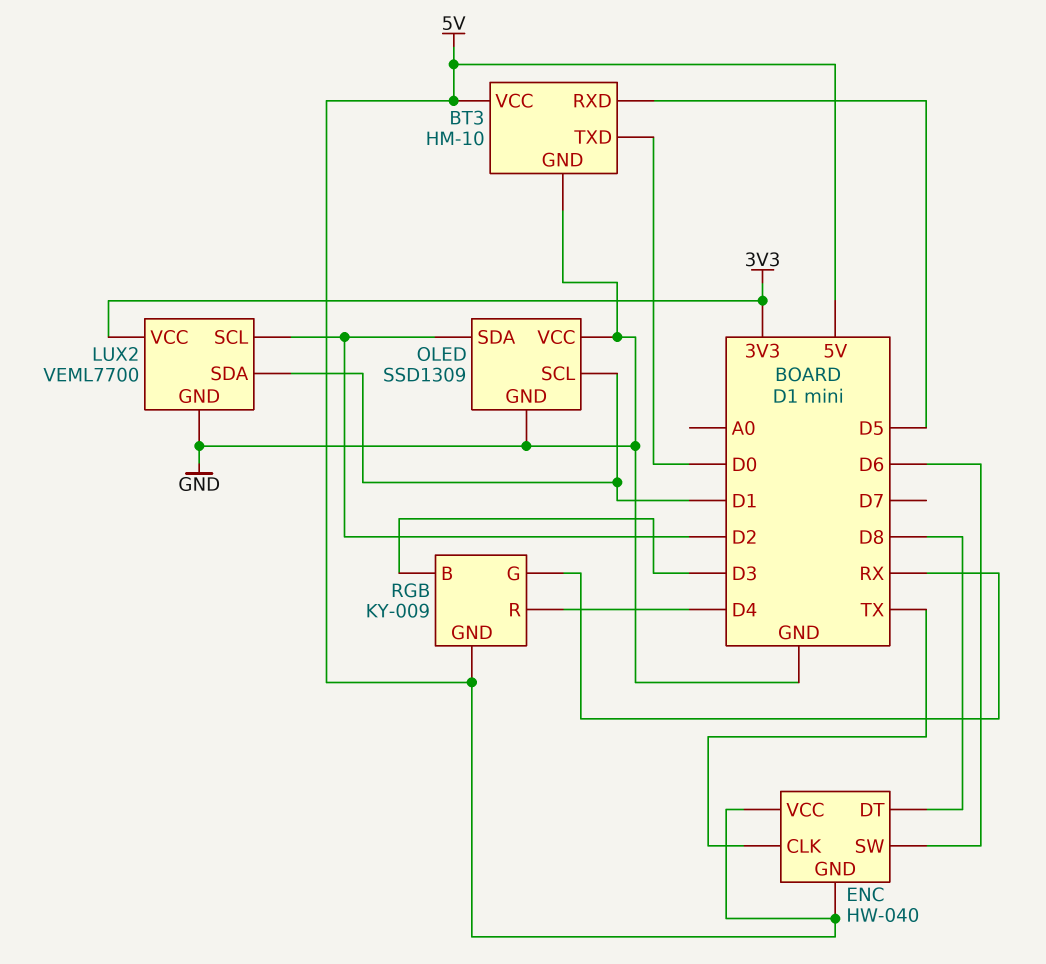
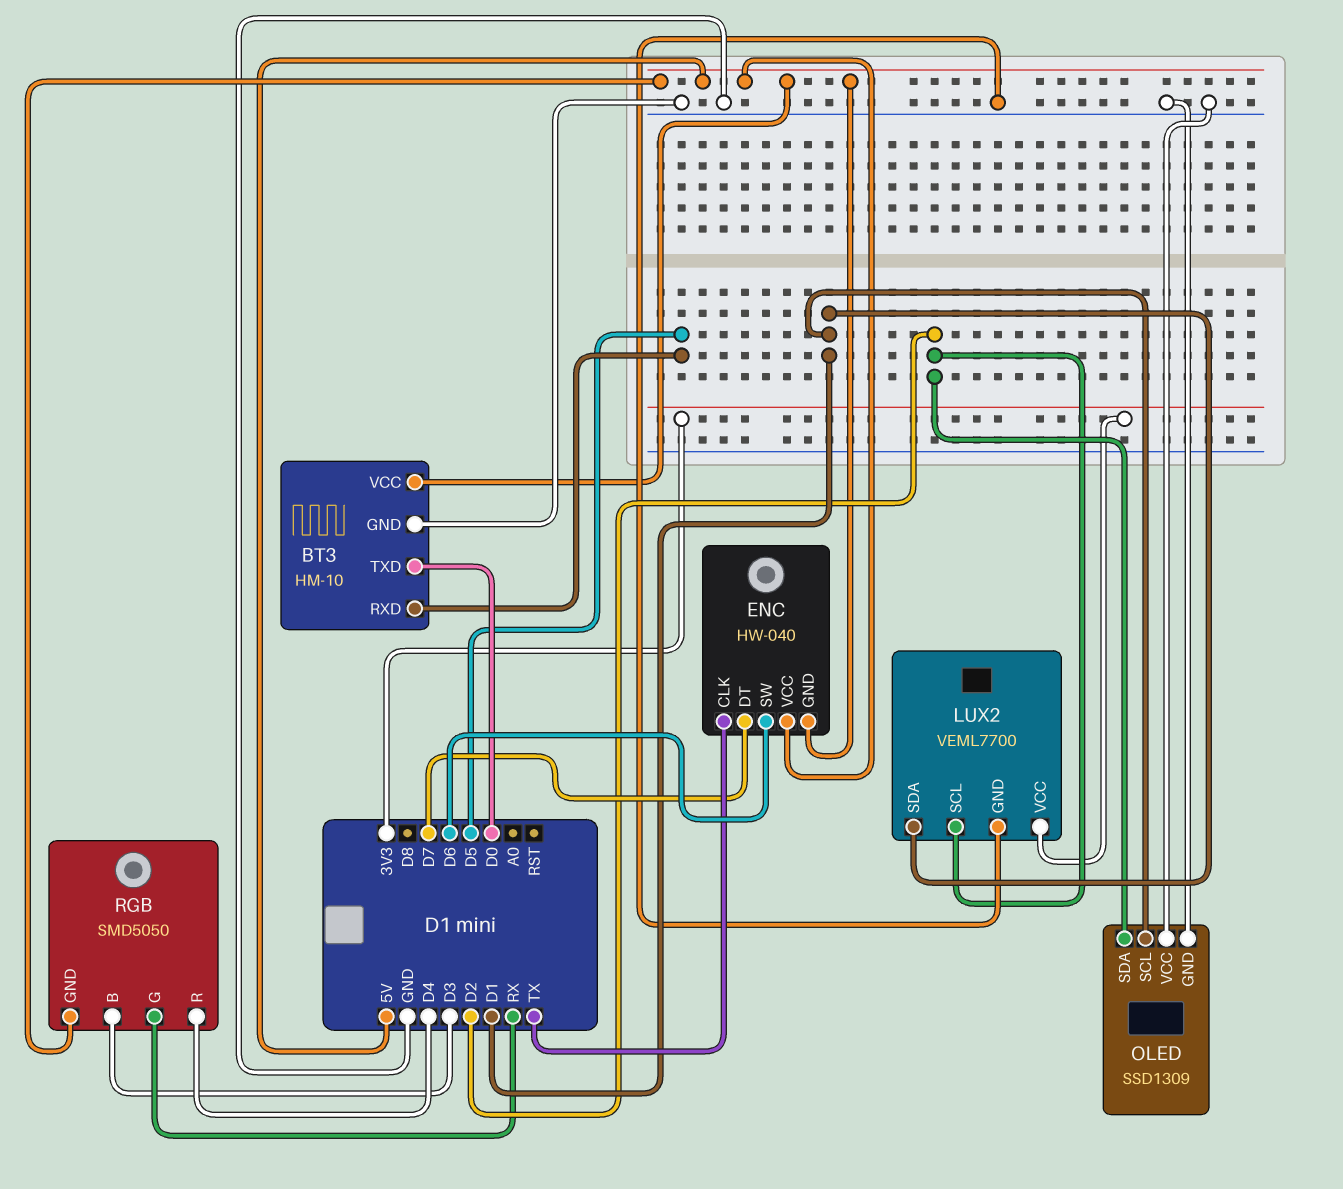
ENC pin DT: D8 -> D7
RGB: KY-009 -> SMD5050

